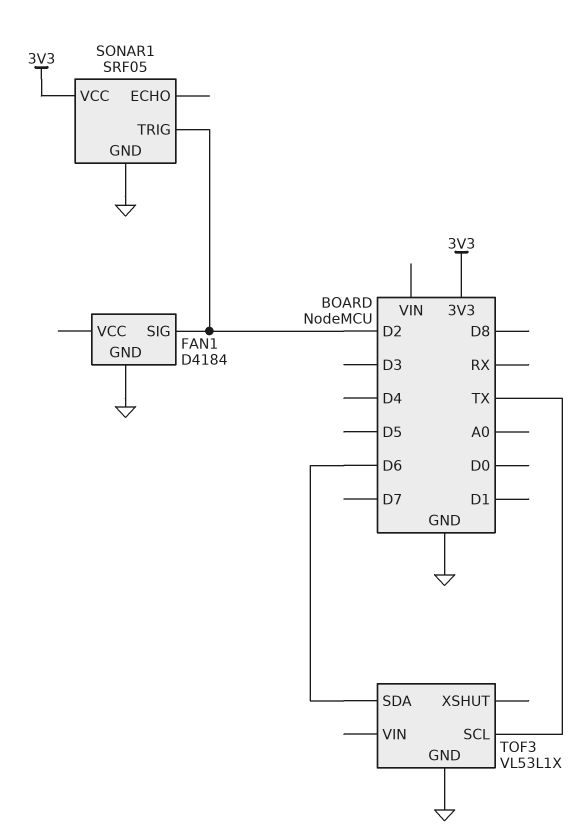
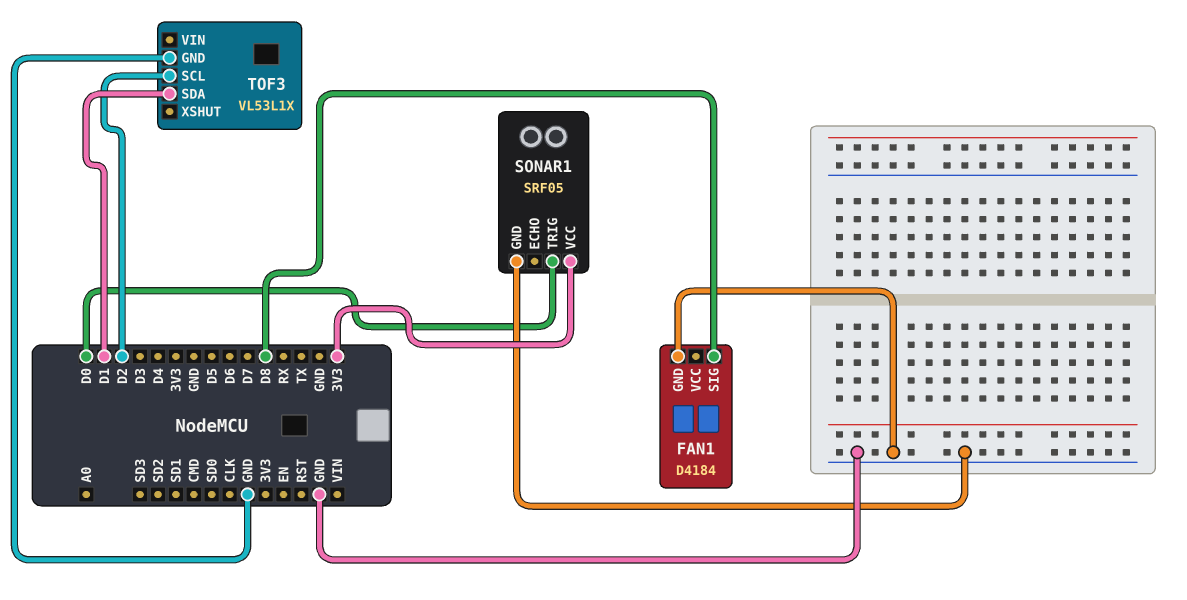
FAN1 pin SIG: D2 -> D8
SONAR1 pin TRIG: D2 -> D0
TOF3 pin SCL: TX -> D2
TOF3 pin SDA: D6 -> D1

